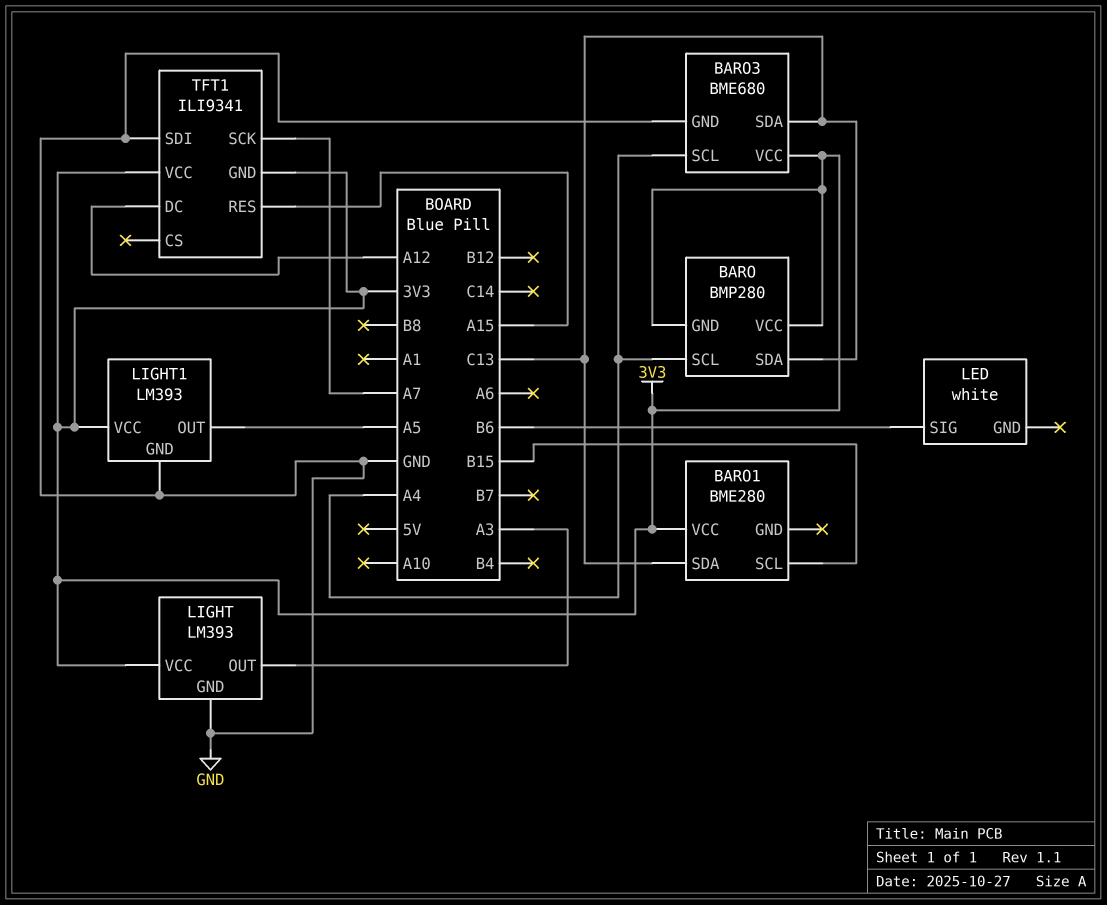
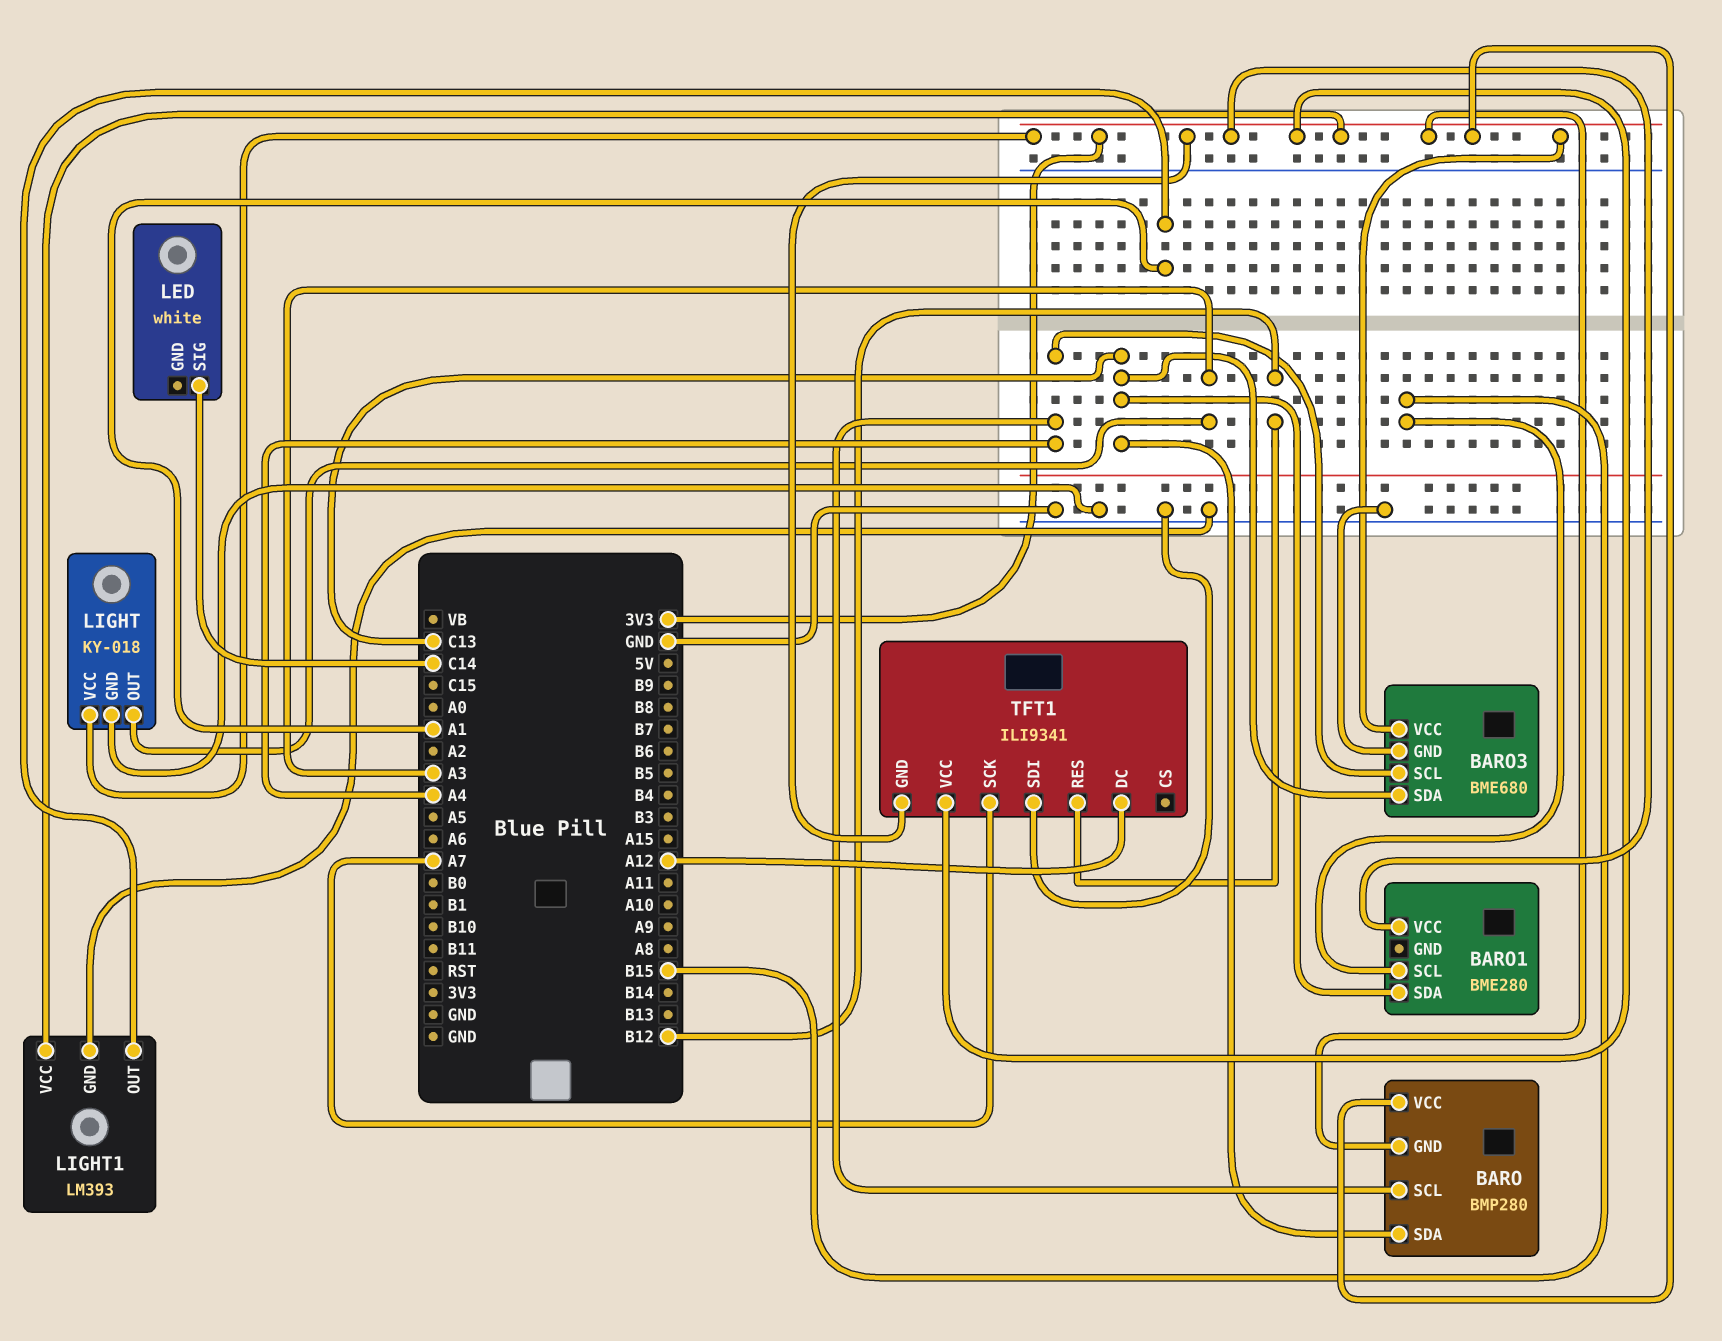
LED pin SIG: B6 -> C14
LIGHT: LM393 -> KY-018
LIGHT1 pin OUT: A5 -> A1
TFT1 pin RES: A15 -> B12

